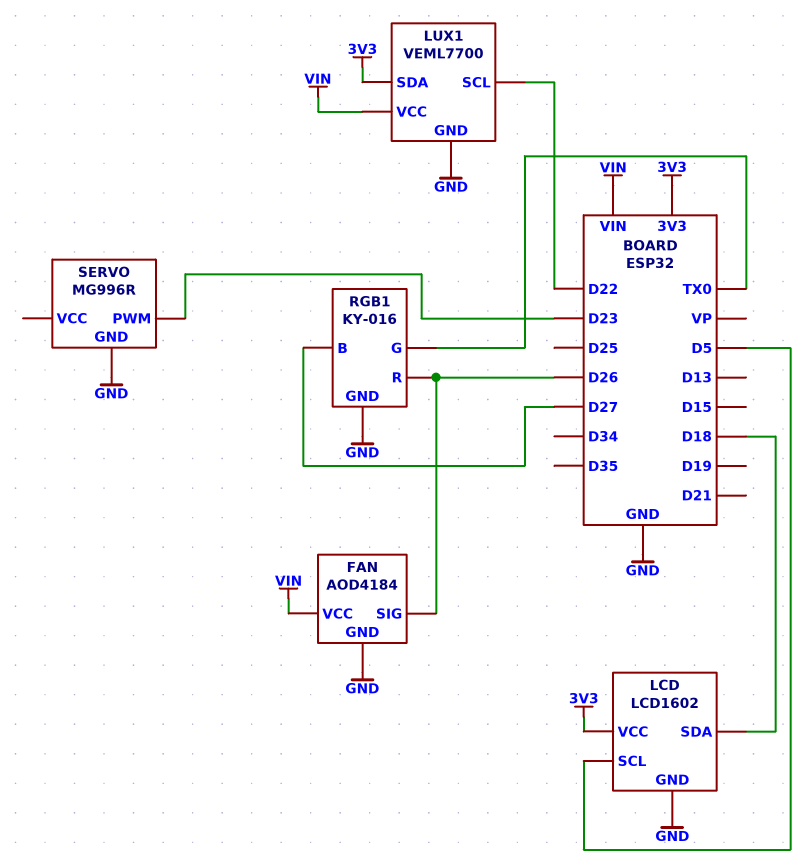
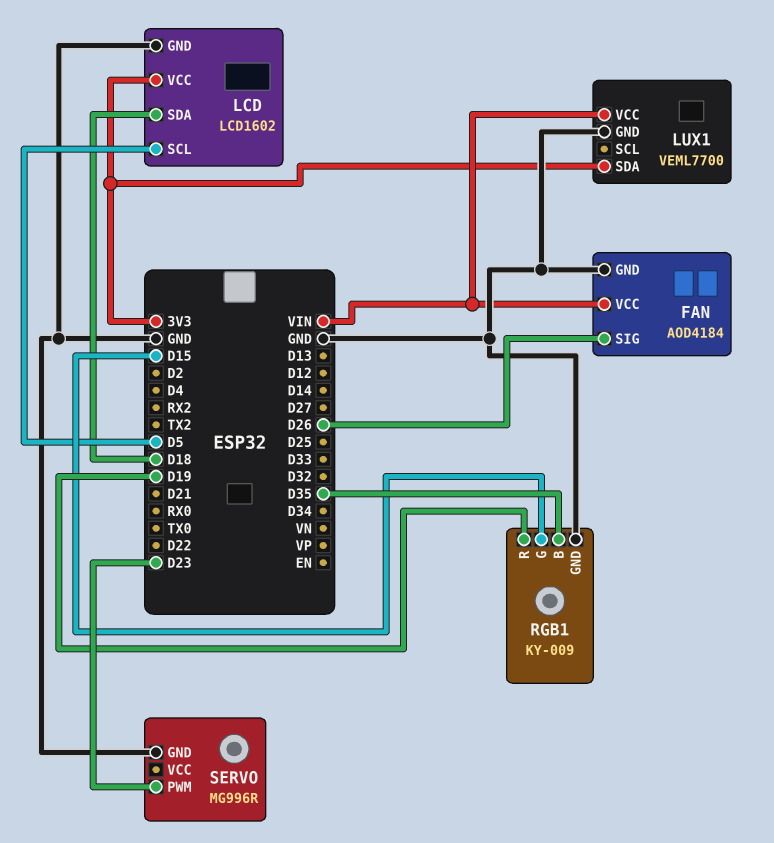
LUX1 pin SCL: D22 -> none
RGB1: KY-016 -> KY-009
RGB1 pin B: D27 -> D35
RGB1 pin G: TX0 -> D15
RGB1 pin R: D26 -> D19

